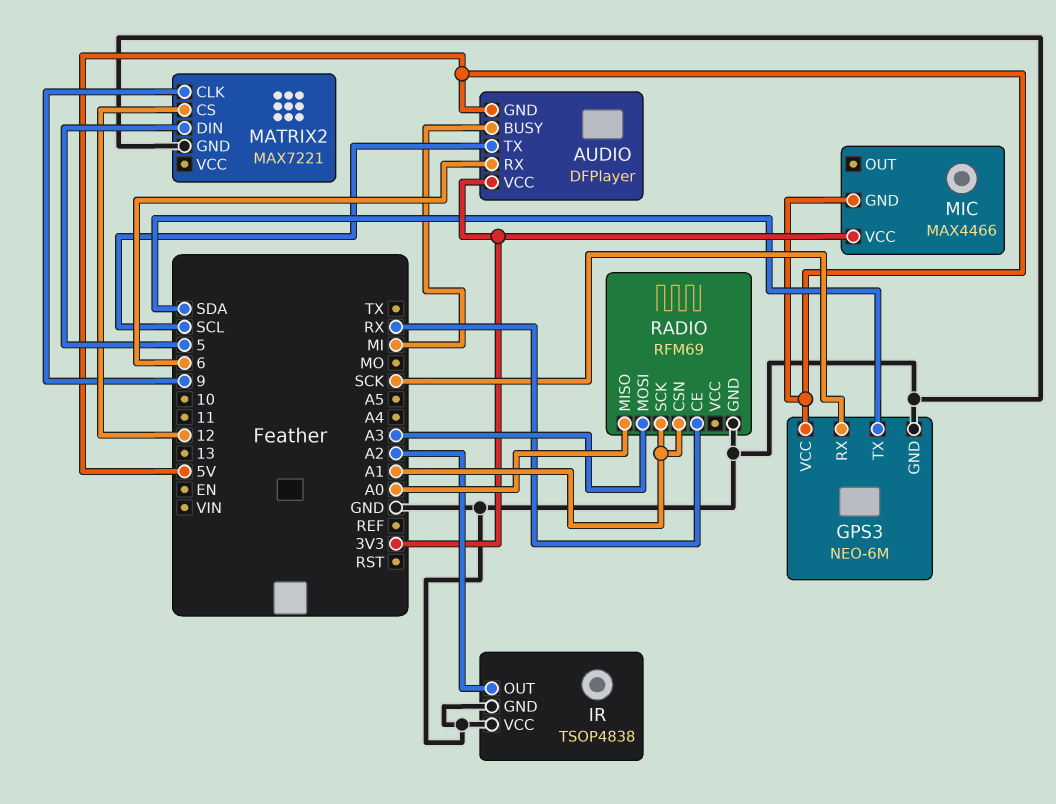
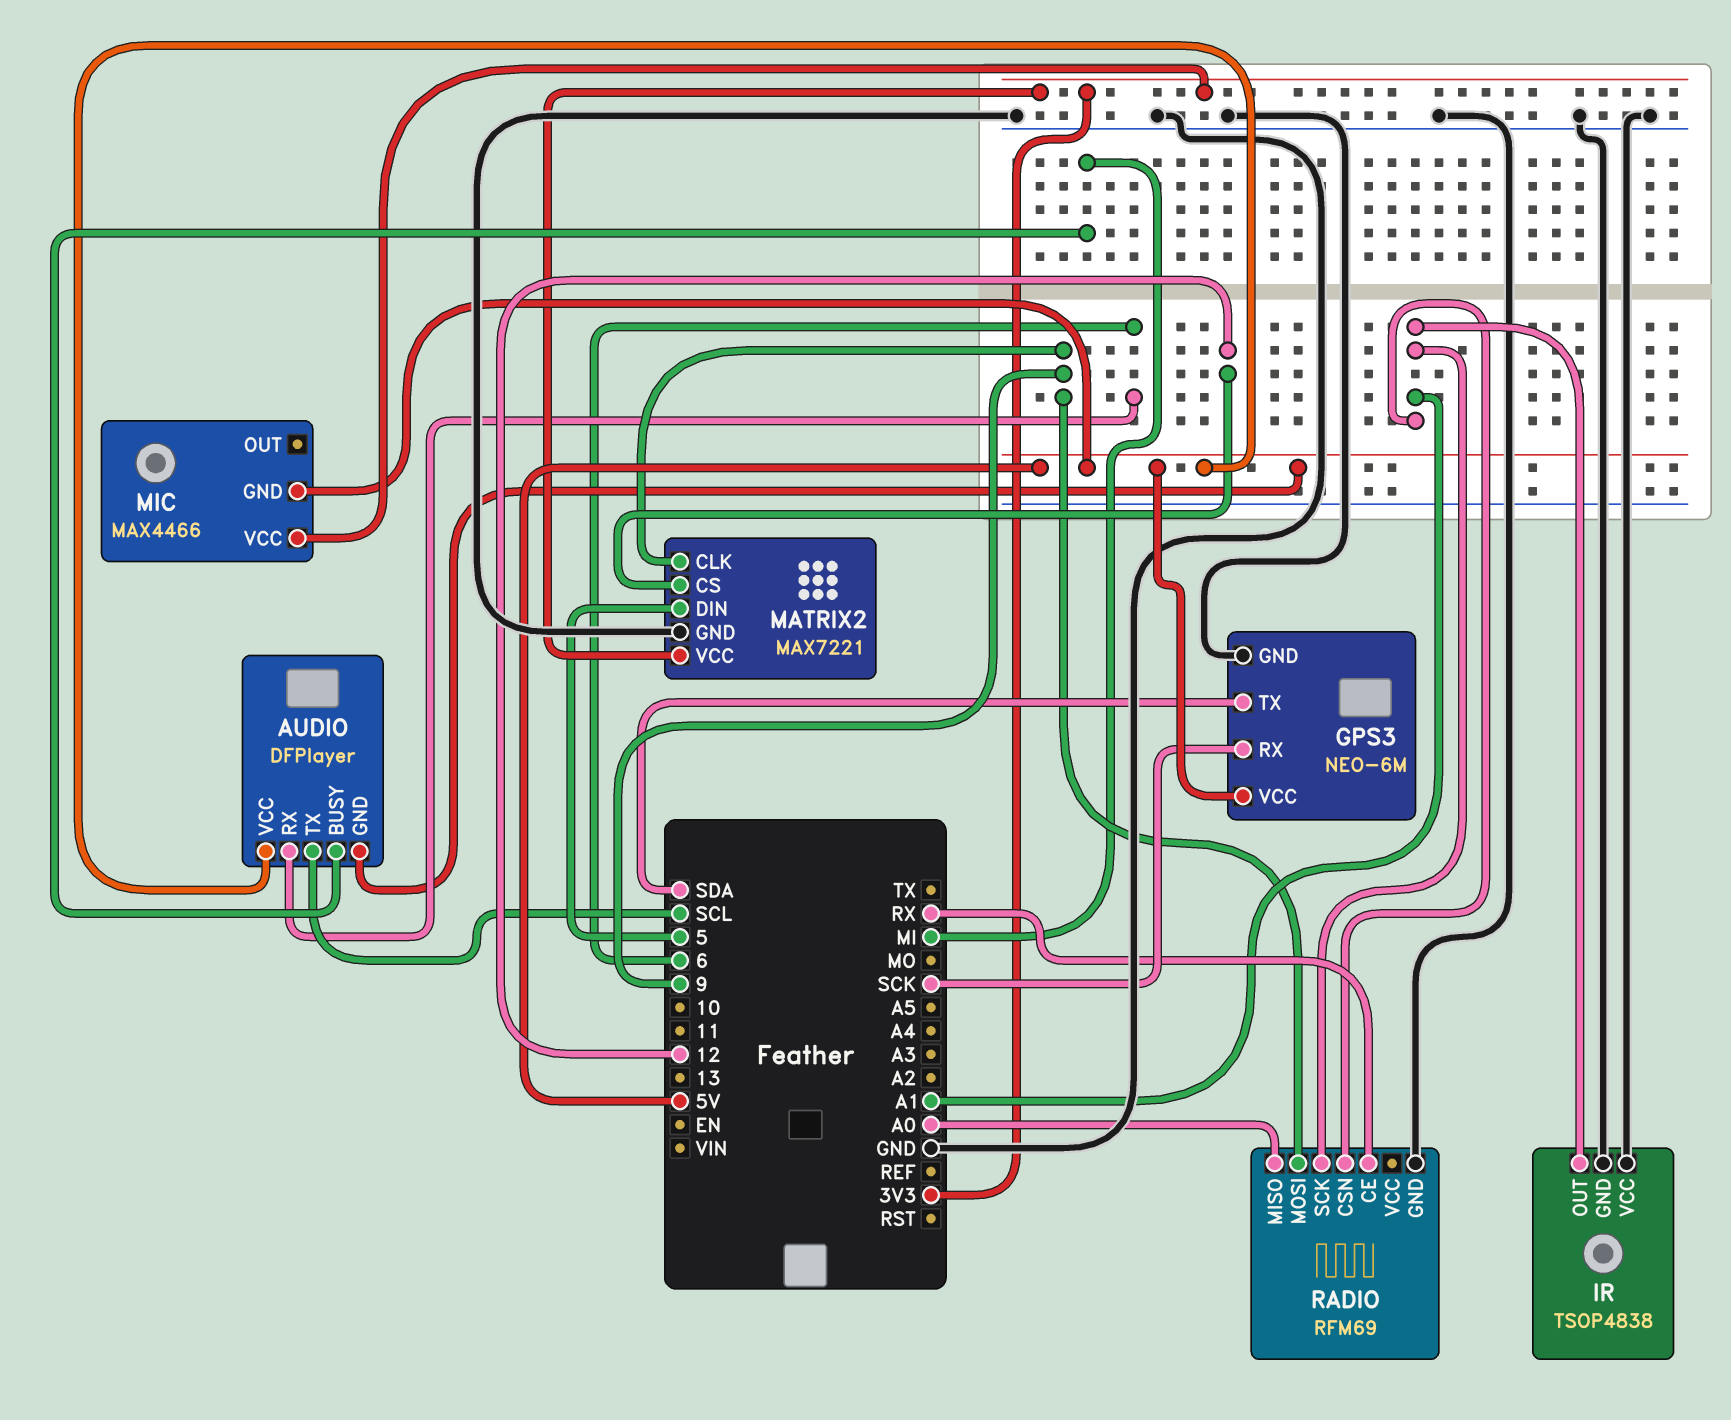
AUDIO pin VCC: 3V3 -> 5V
IR pin OUT: A2 -> A1
MATRIX2 pin VCC: none -> 3V3
RADIO pin MOSI: A3 -> 9

